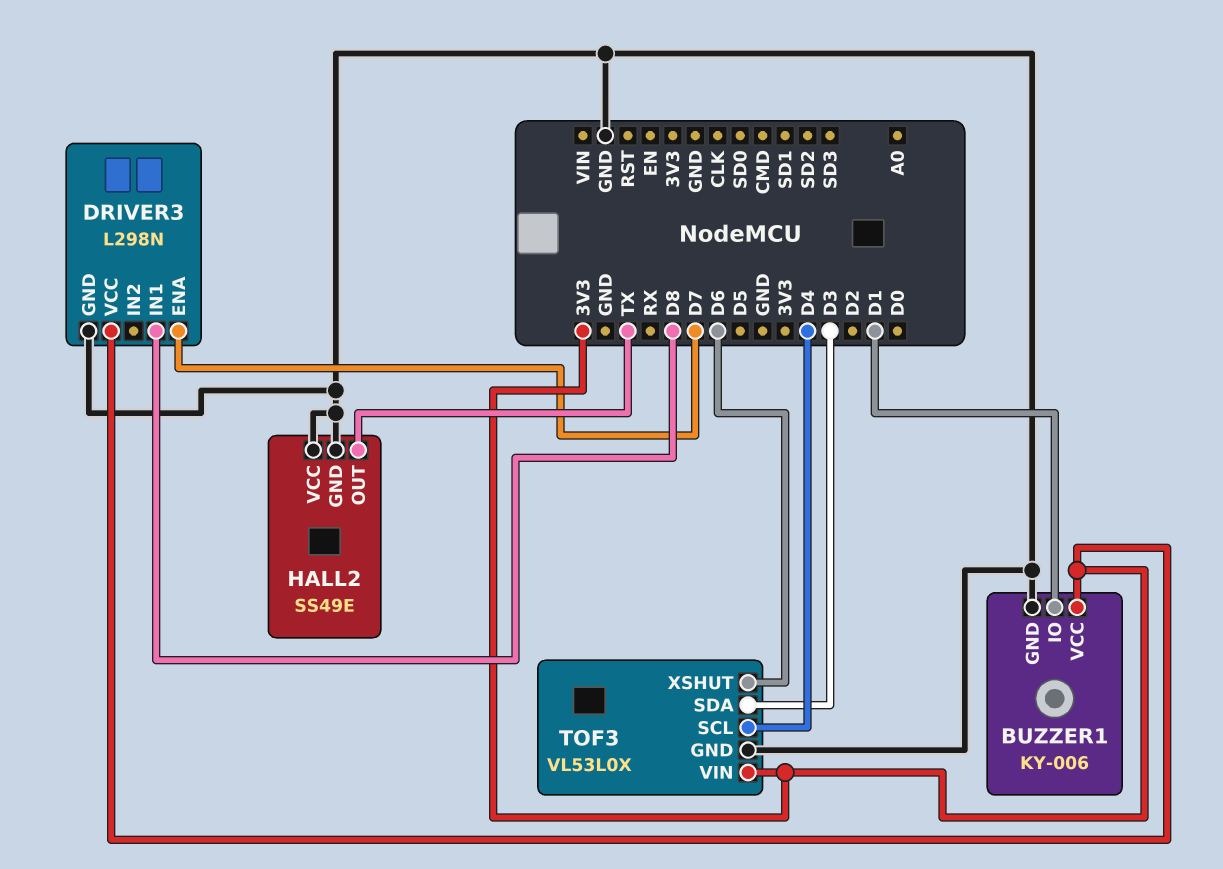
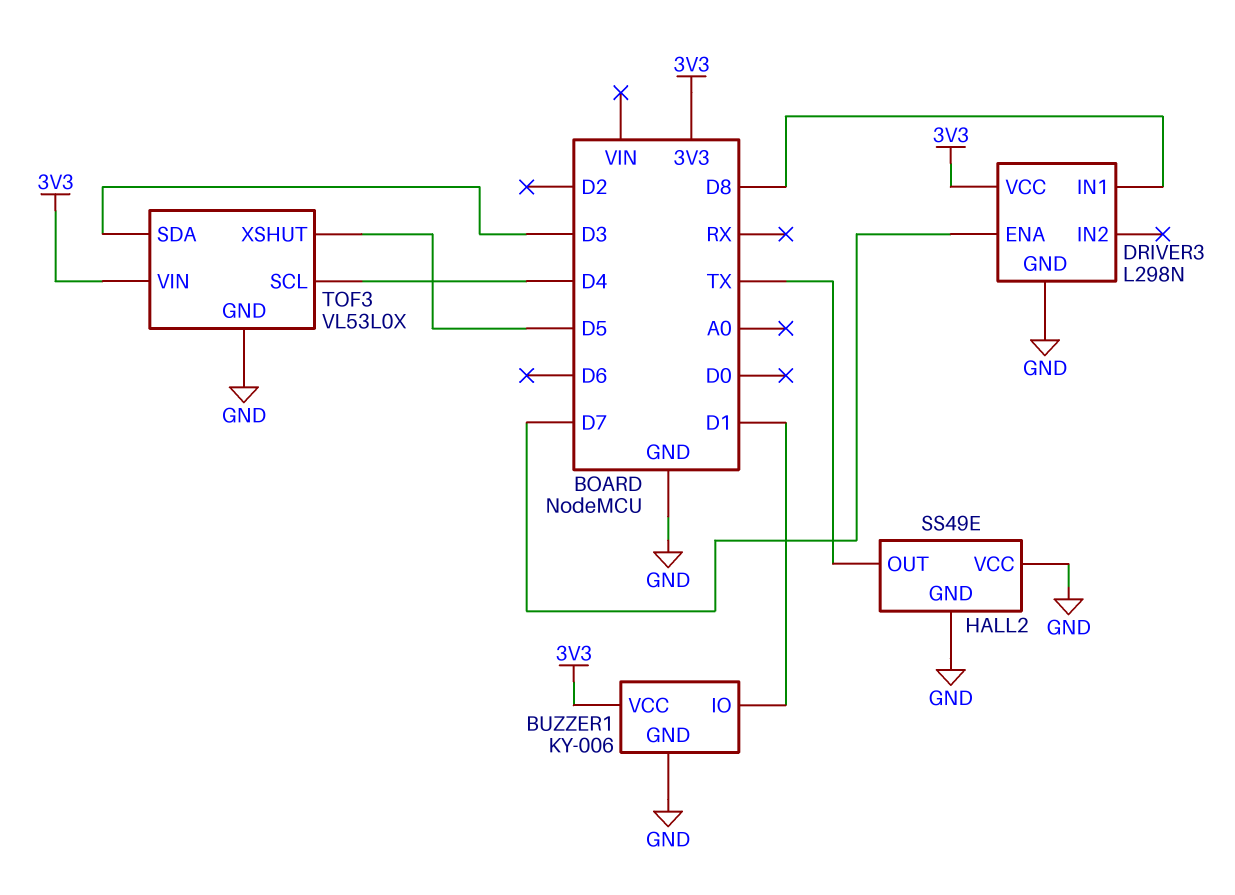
TOF3 pin XSHUT: D6 -> D5

